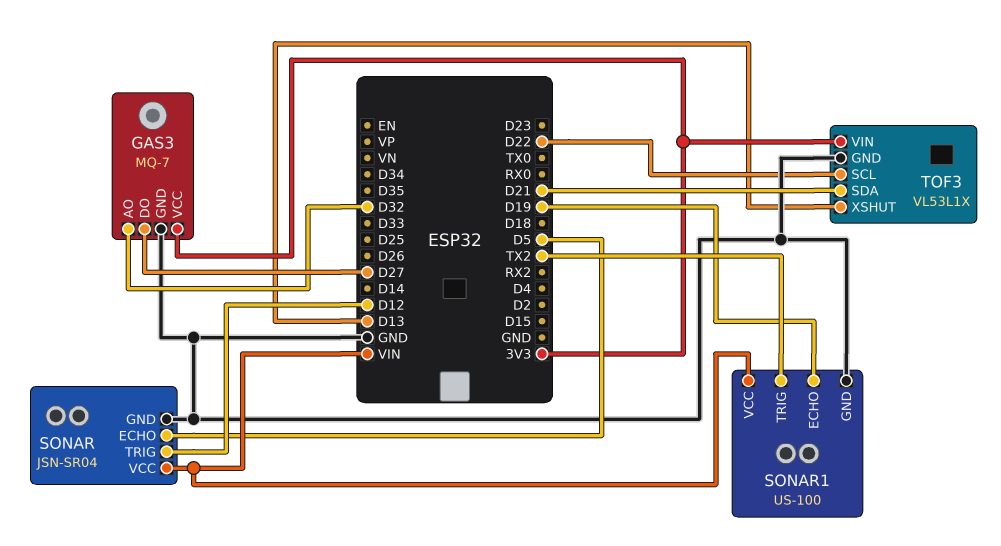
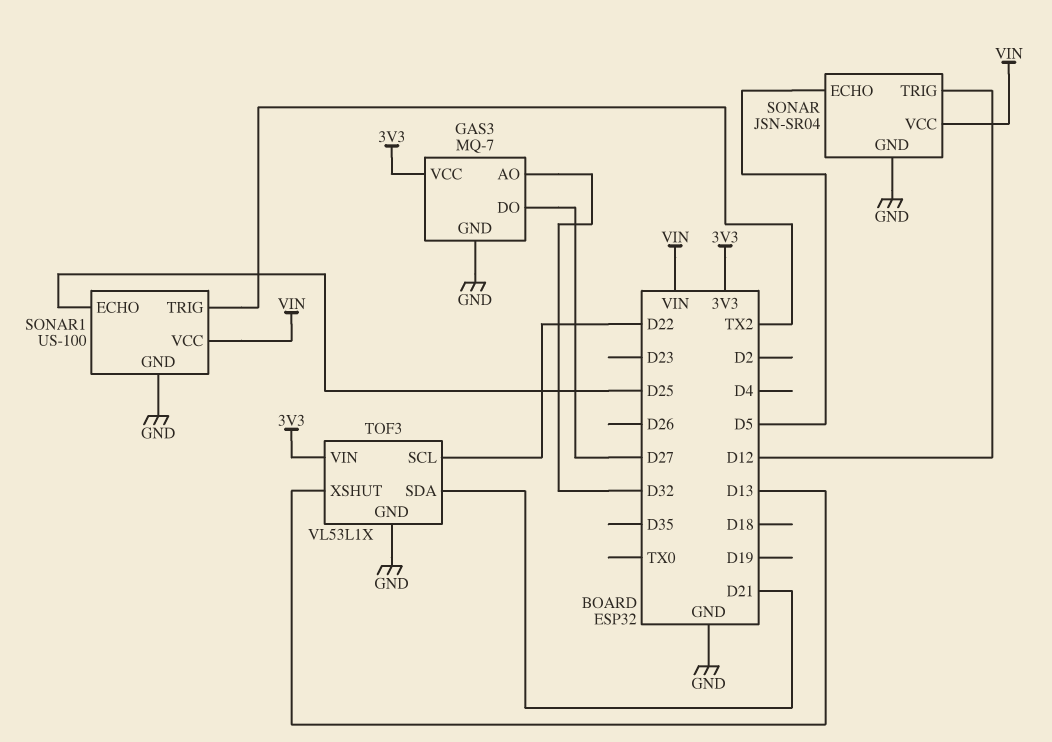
SONAR1 pin ECHO: D19 -> D25

